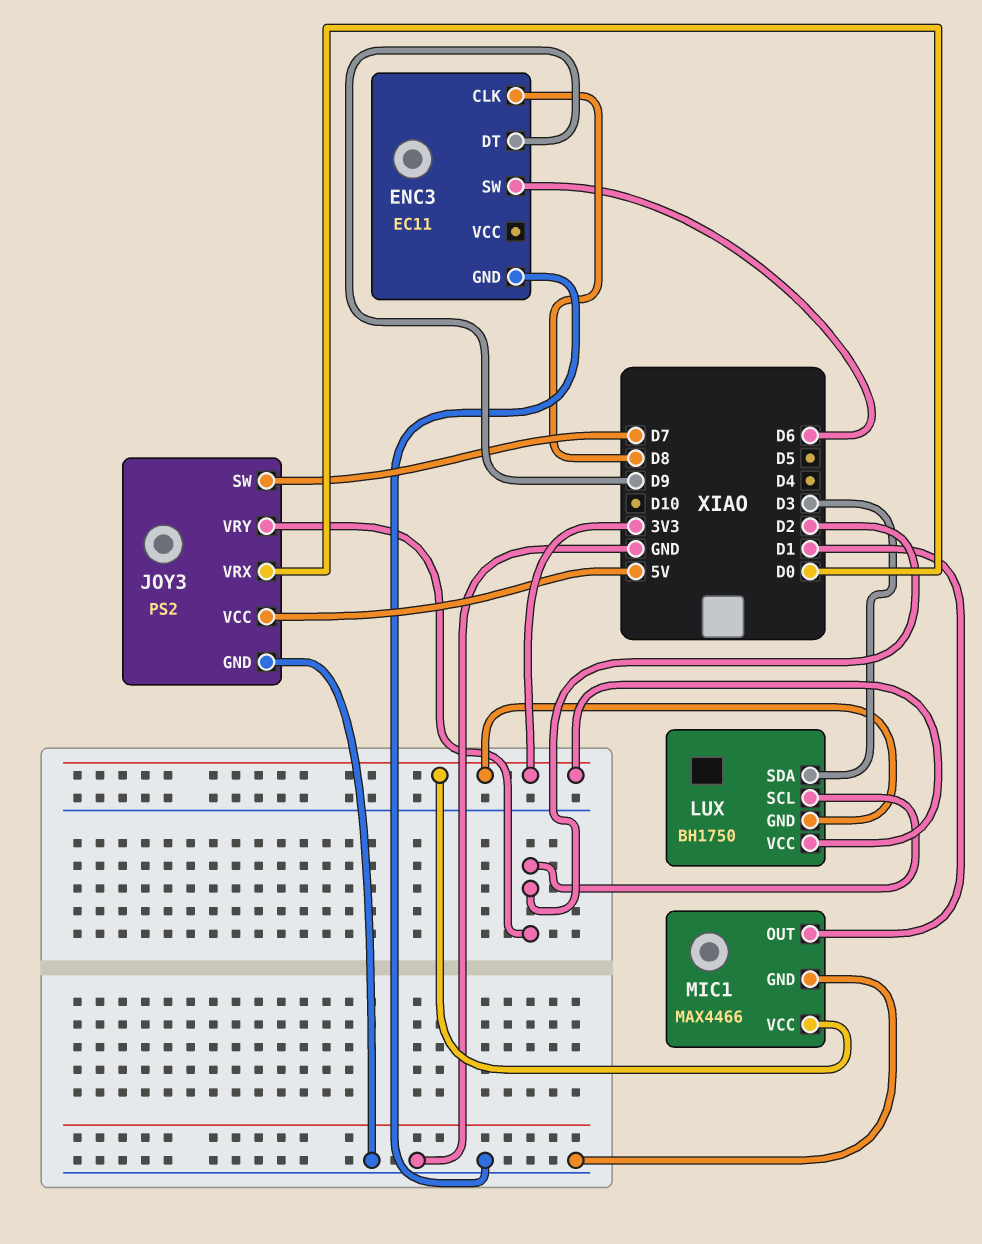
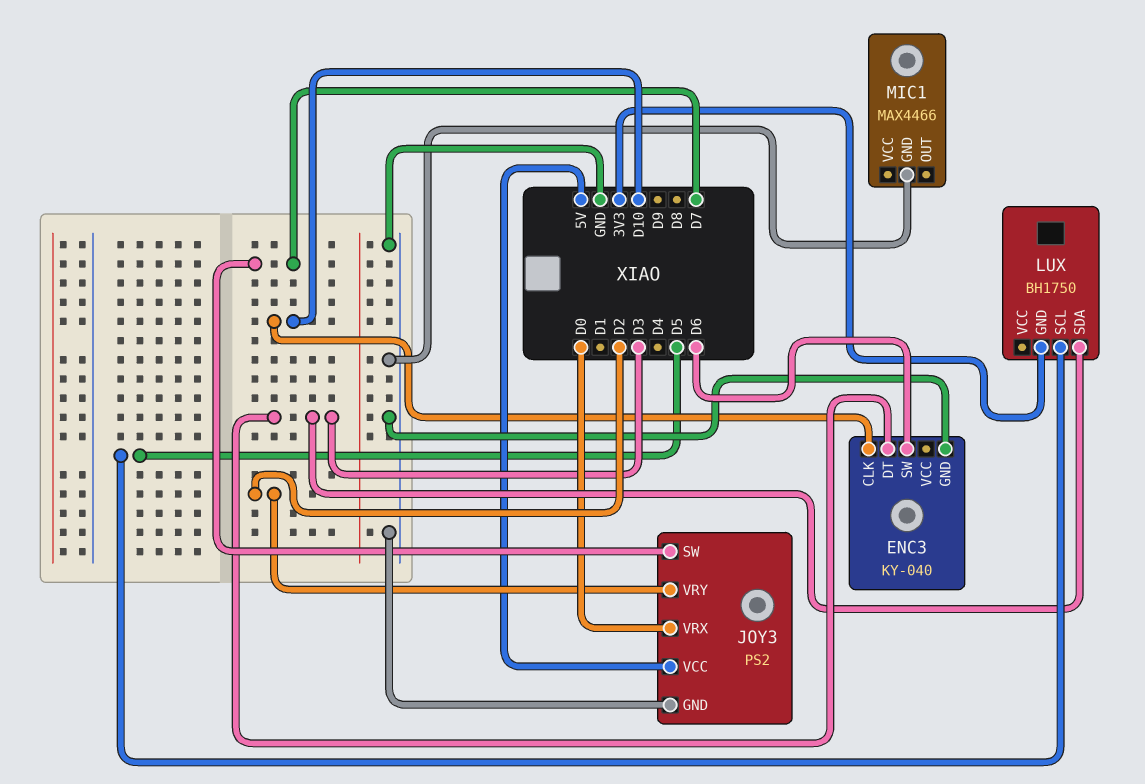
ENC3: EC11 -> KY-040
ENC3 pin CLK: D8 -> D10
ENC3 pin DT: D9 -> D3
LUX pin SCL: D2 -> D5
LUX pin VCC: 3V3 -> none
MIC1 pin OUT: D1 -> none
MIC1 pin VCC: 3V3 -> none

